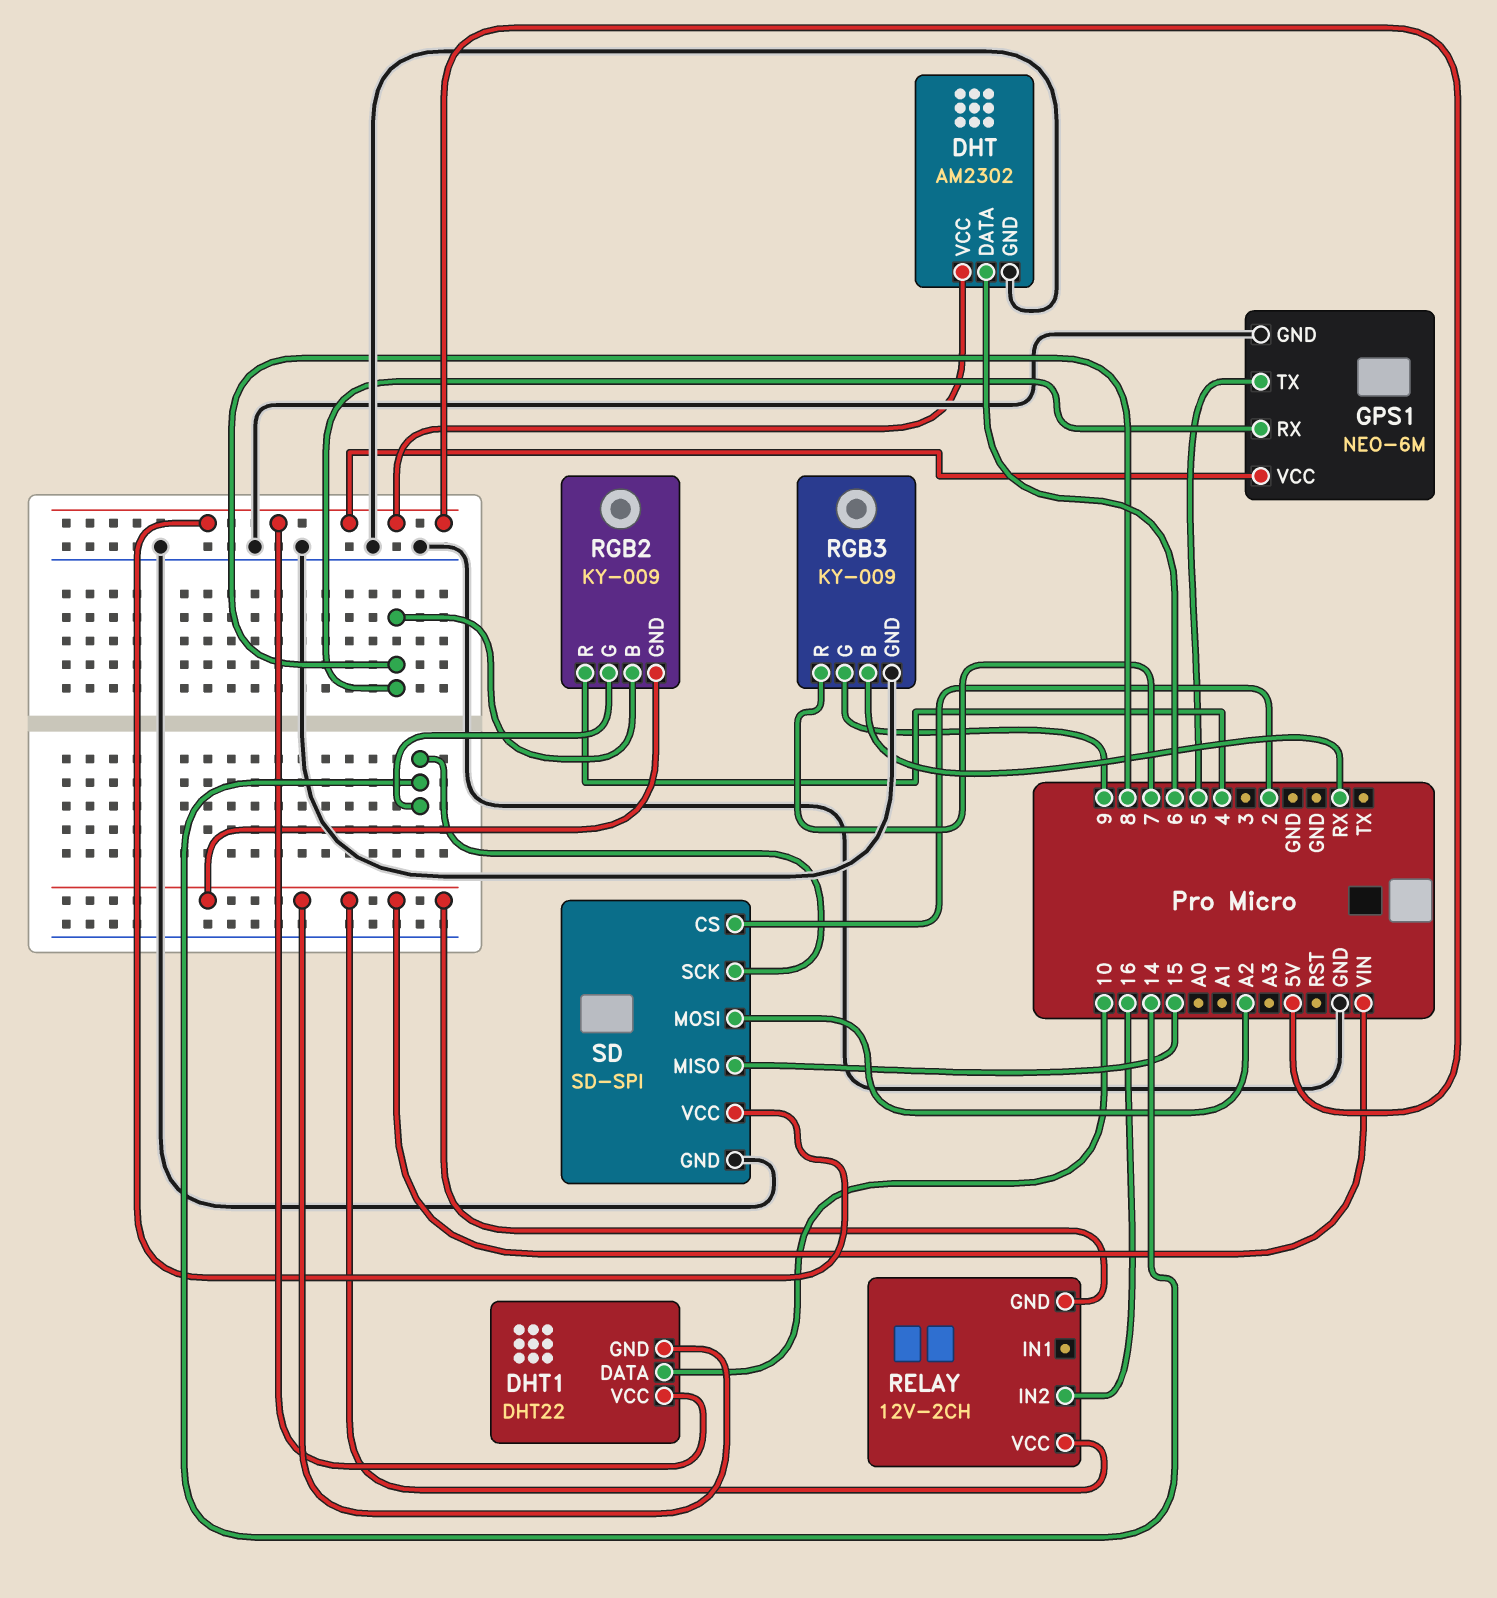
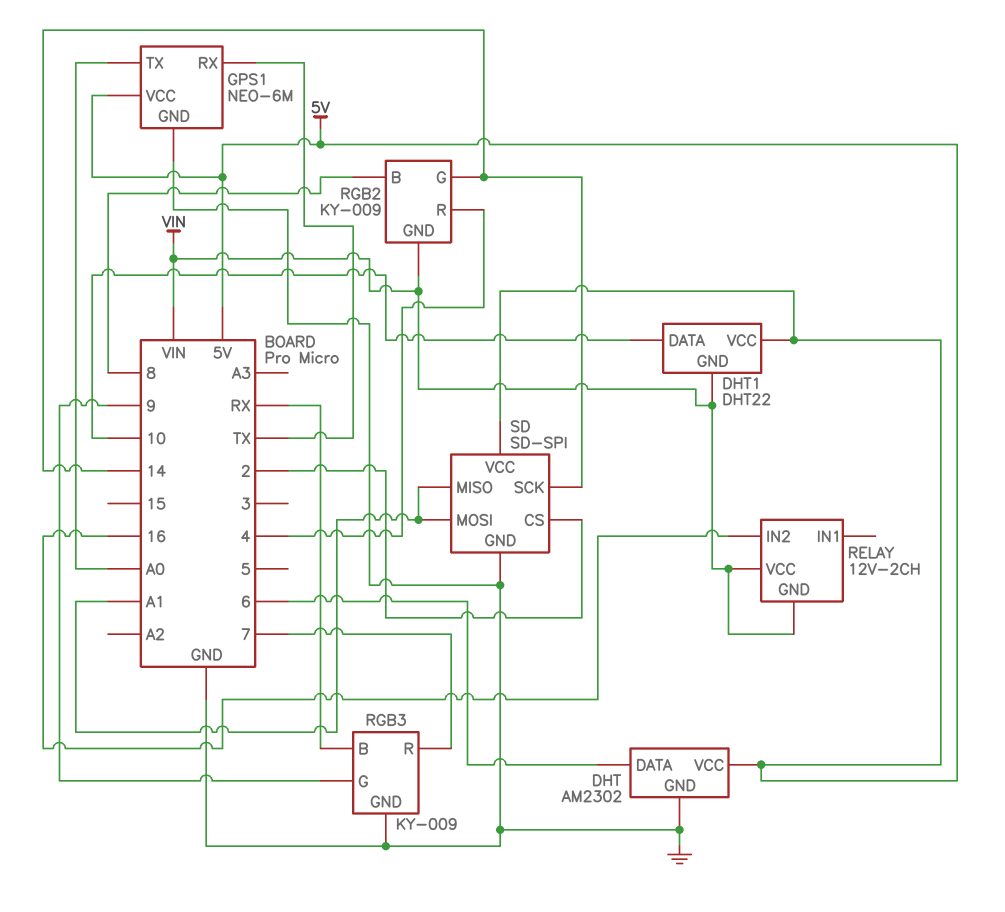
GPS1 pin RX: 8 -> TX
GPS1 pin TX: 5 -> A0
SD pin MISO: 15 -> A1
SD pin MOSI: A2 -> A1

